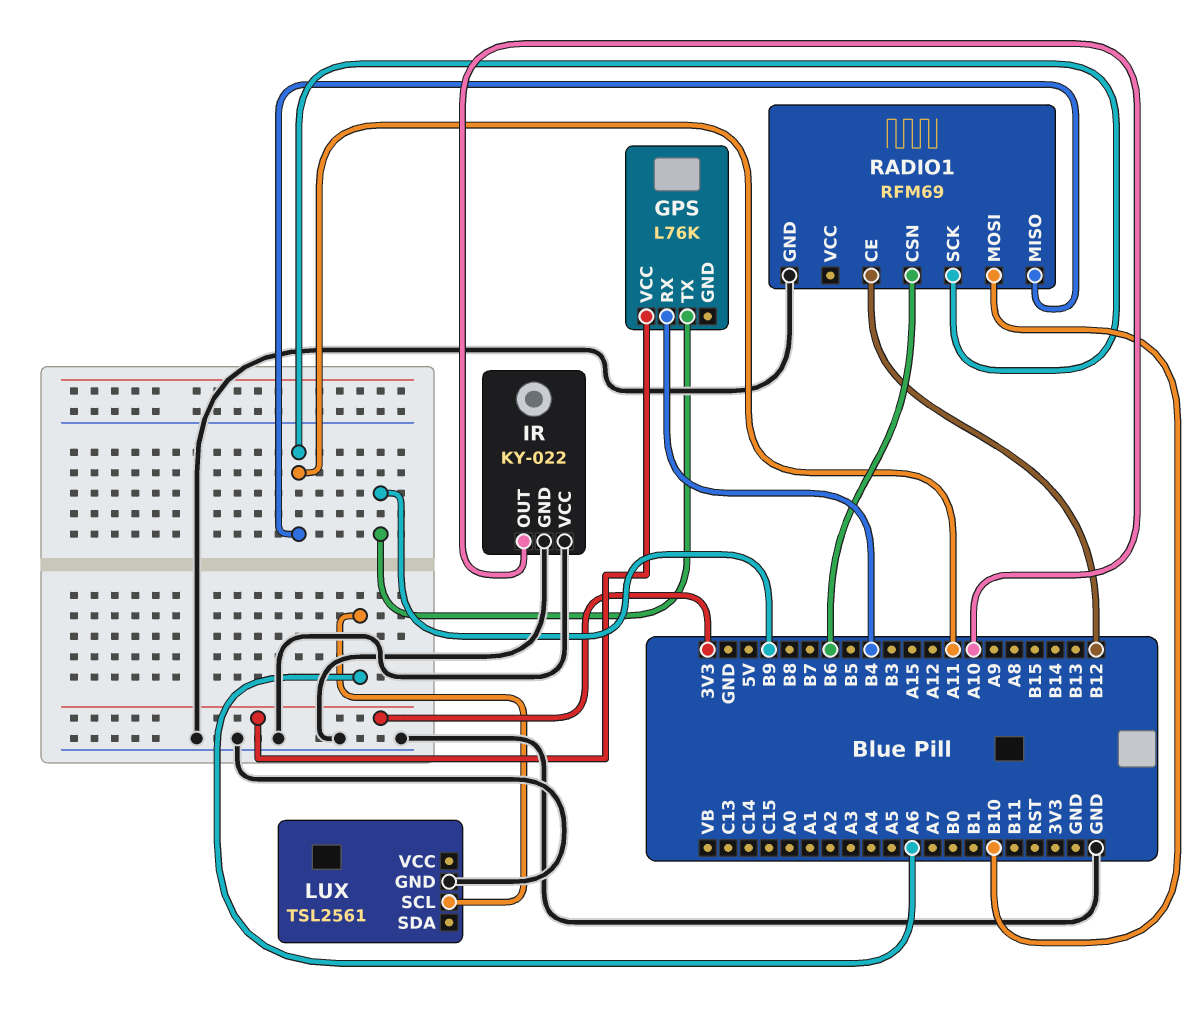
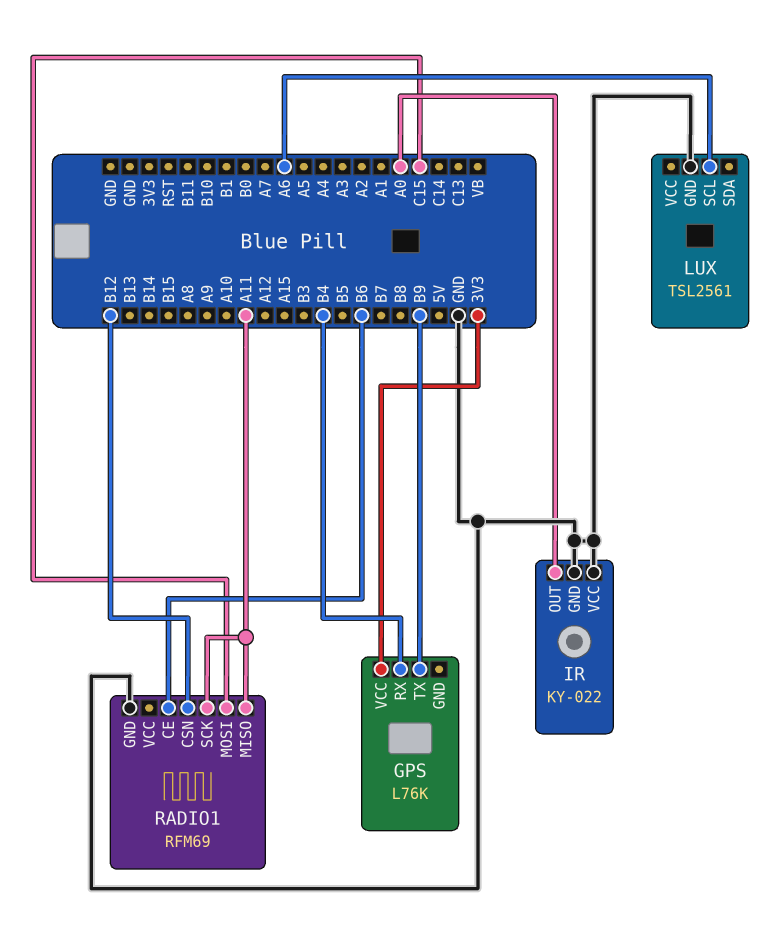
IR pin OUT: A10 -> A0
RADIO1 pin CE: B12 -> B6
RADIO1 pin CSN: B6 -> B12
RADIO1 pin MOSI: B10 -> C15

